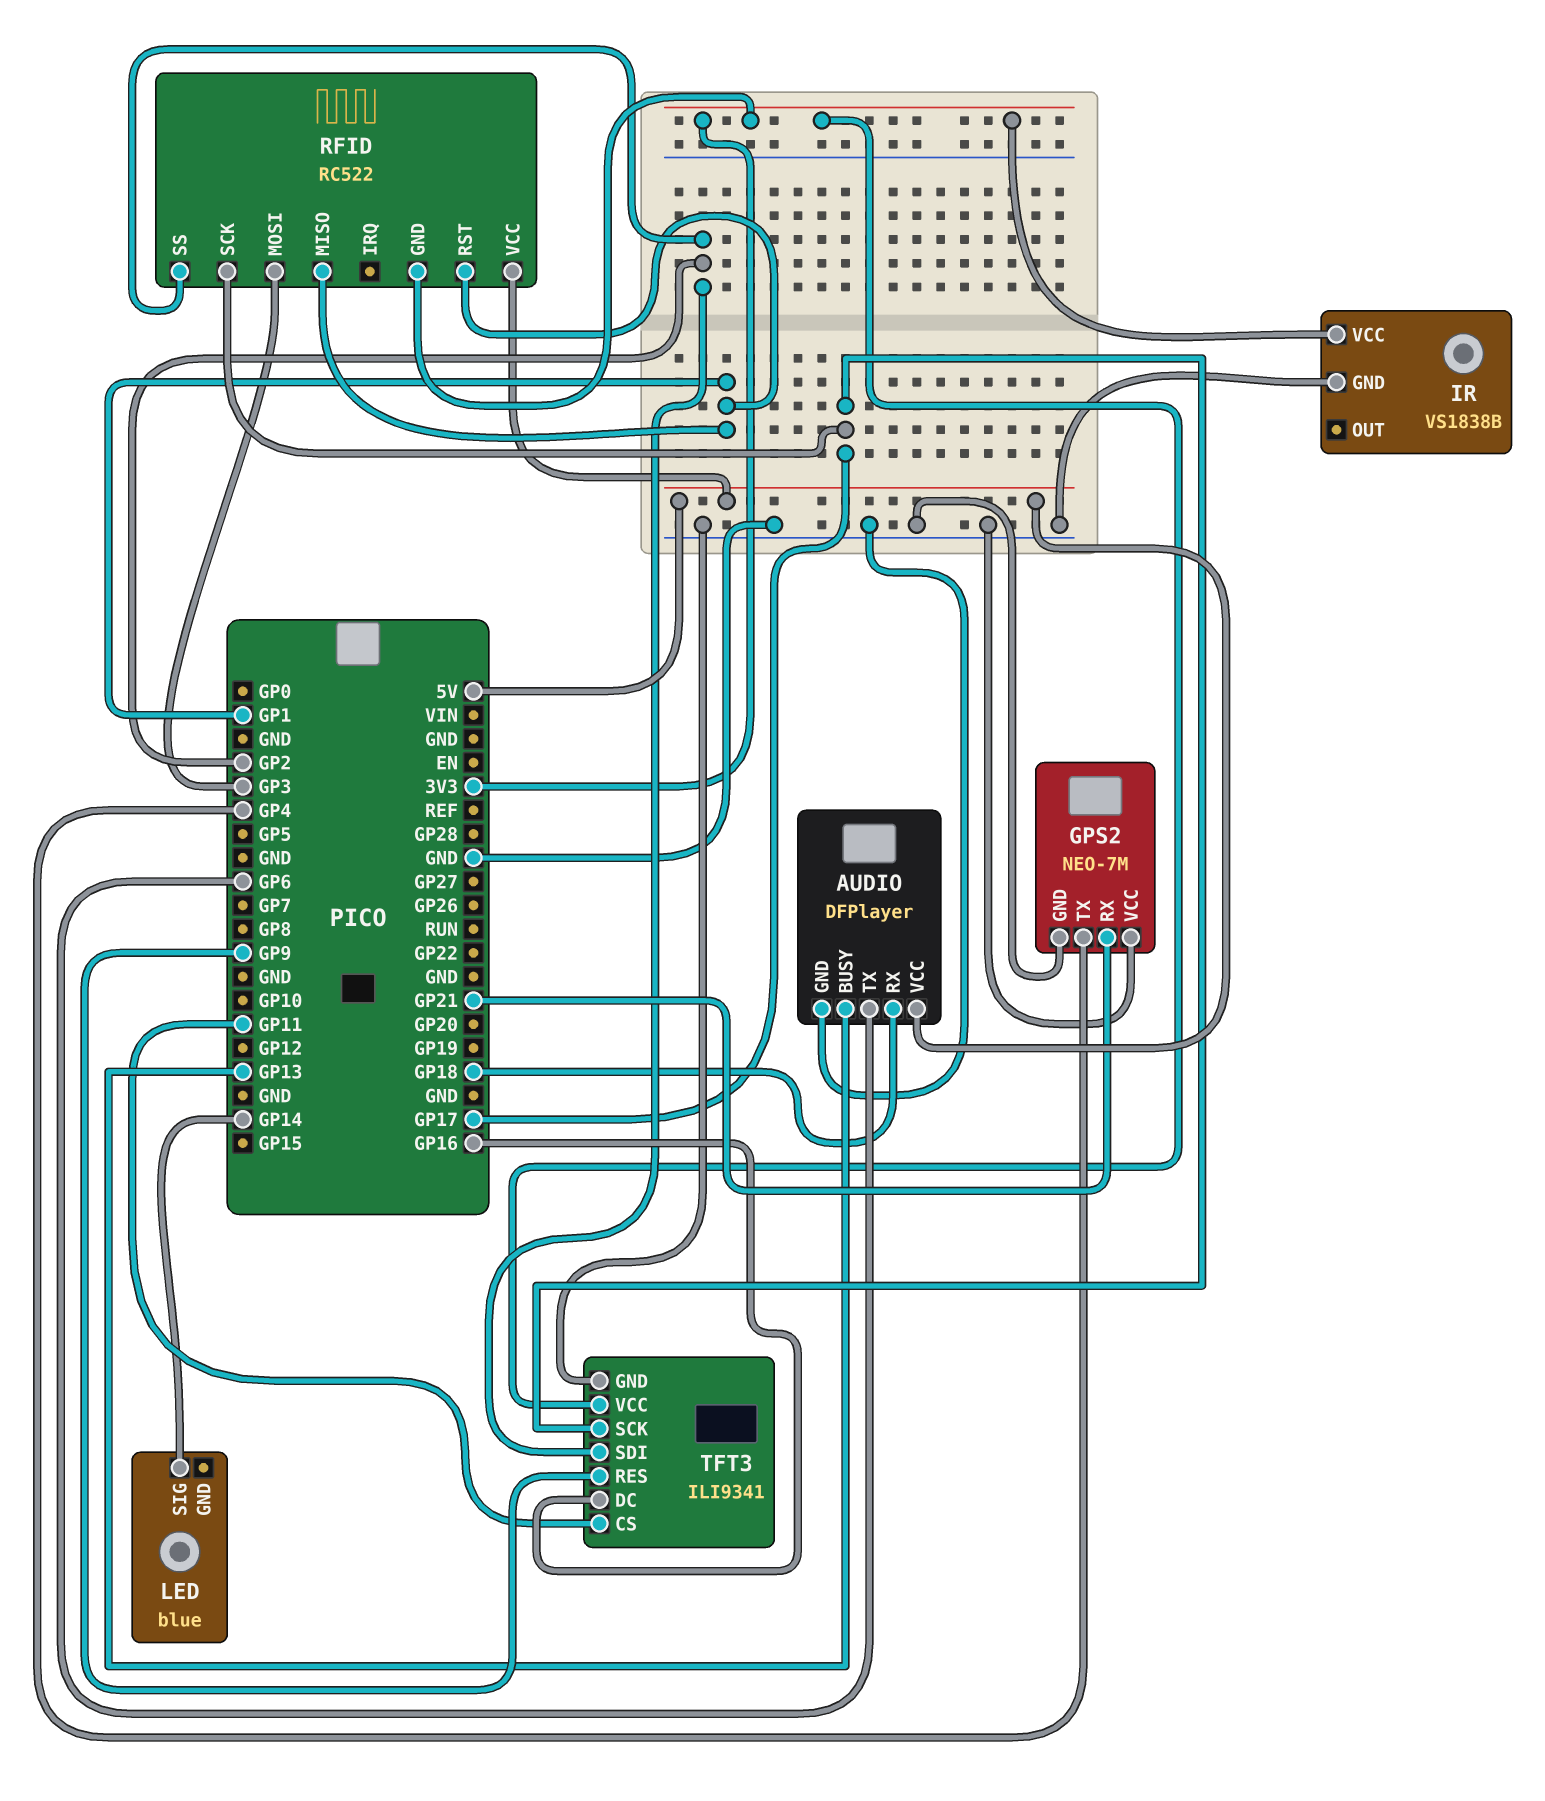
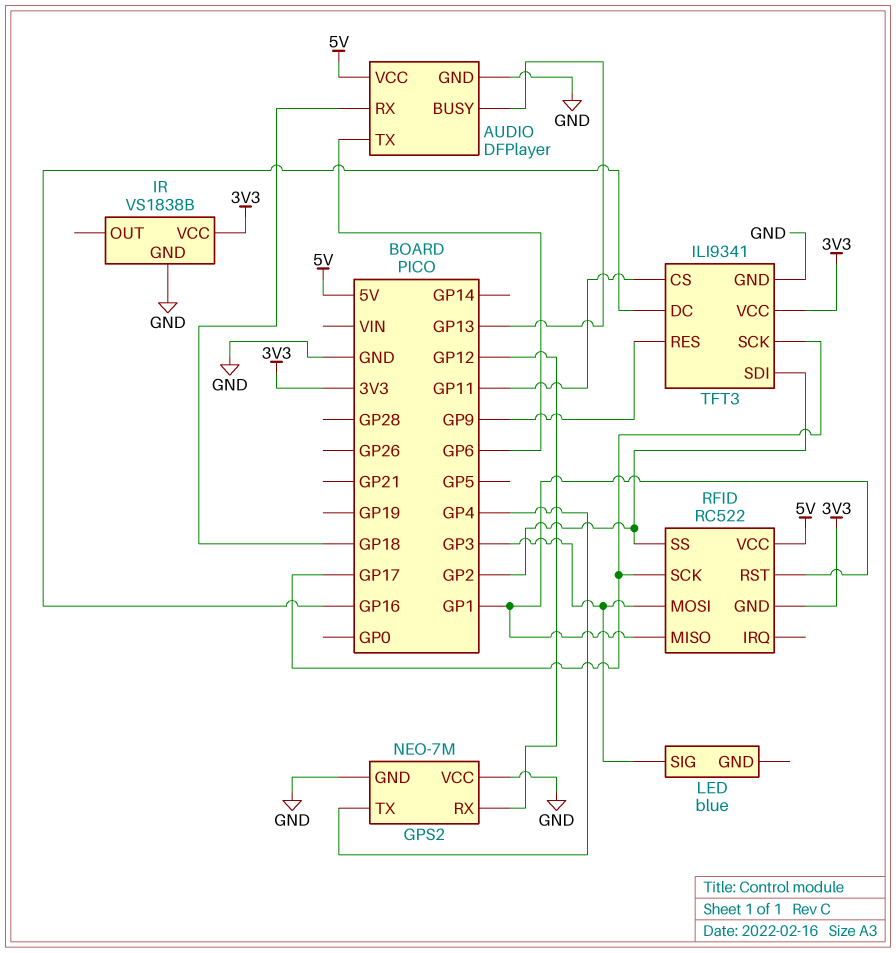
GPS2 pin RX: GP21 -> GP12
LED pin SIG: GP14 -> GP3

